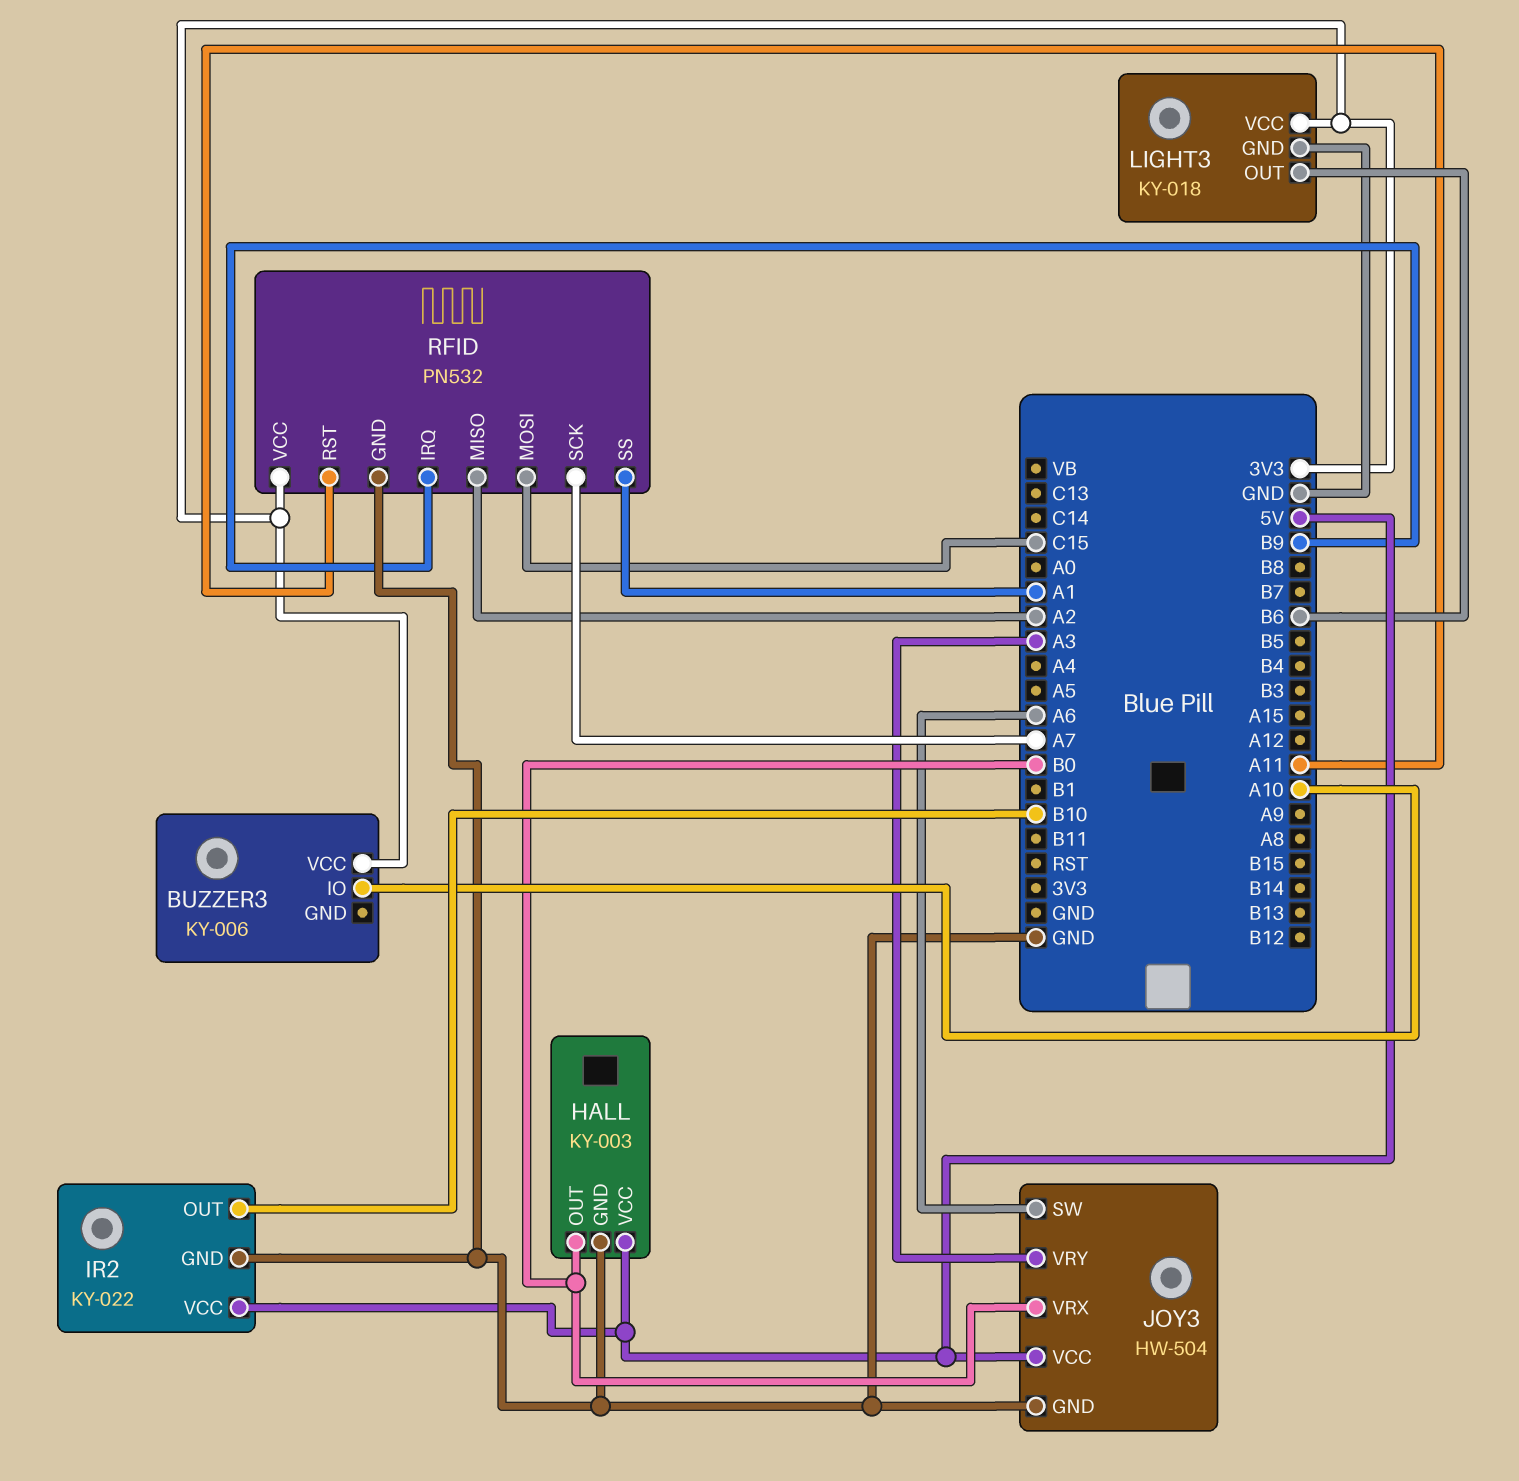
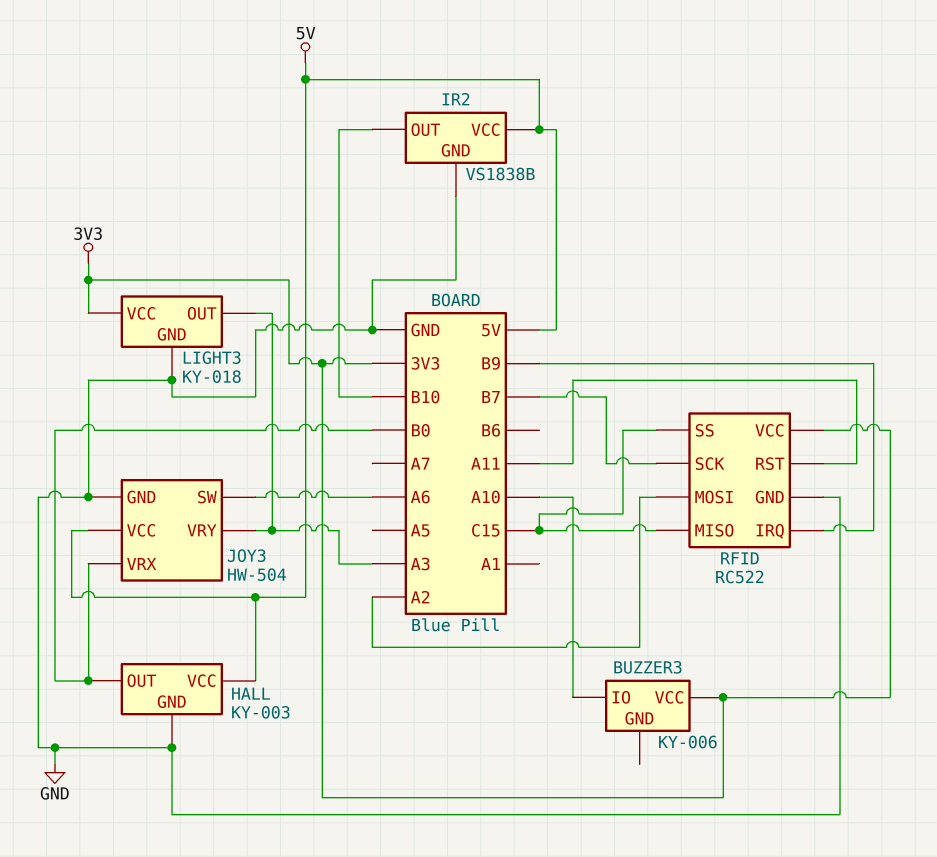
IR2: KY-022 -> VS1838B
LIGHT3 pin OUT: B6 -> A3
RFID: PN532 -> RC522
RFID pin MISO: A2 -> C15
RFID pin MOSI: C15 -> A2
RFID pin SCK: A7 -> B7
RFID pin SS: A1 -> C15

